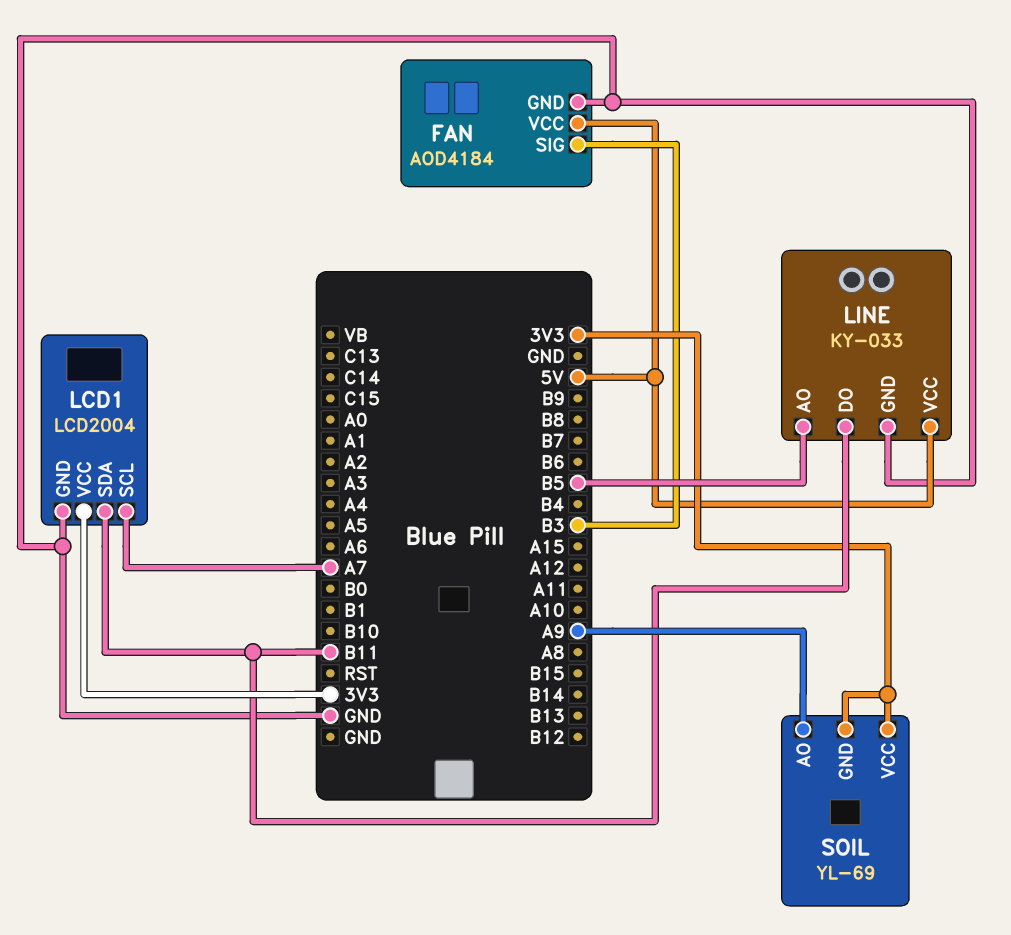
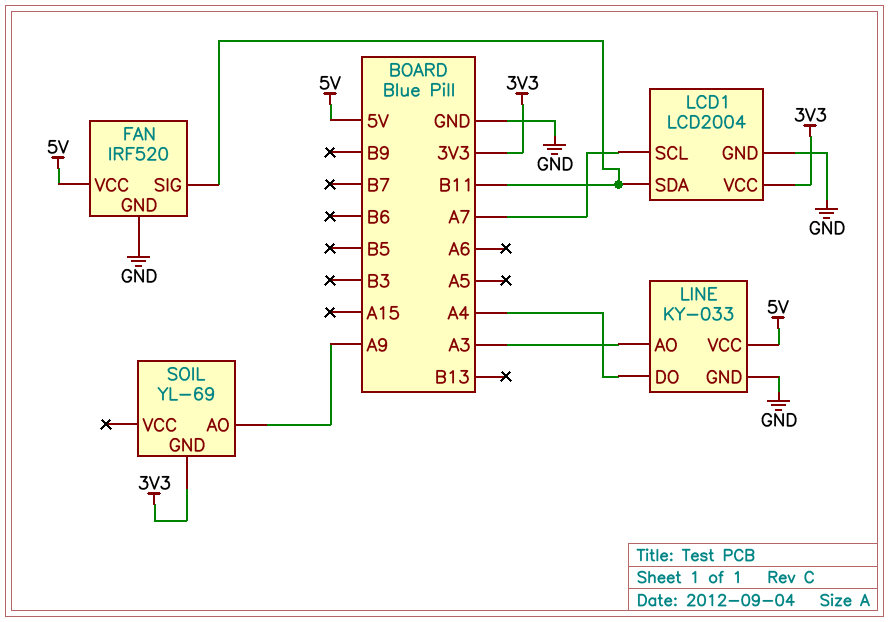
FAN: AOD4184 -> IRF520
FAN pin SIG: B3 -> B11
LINE pin AO: B5 -> A3
LINE pin DO: B11 -> A4
SOIL pin VCC: 3V3 -> none

